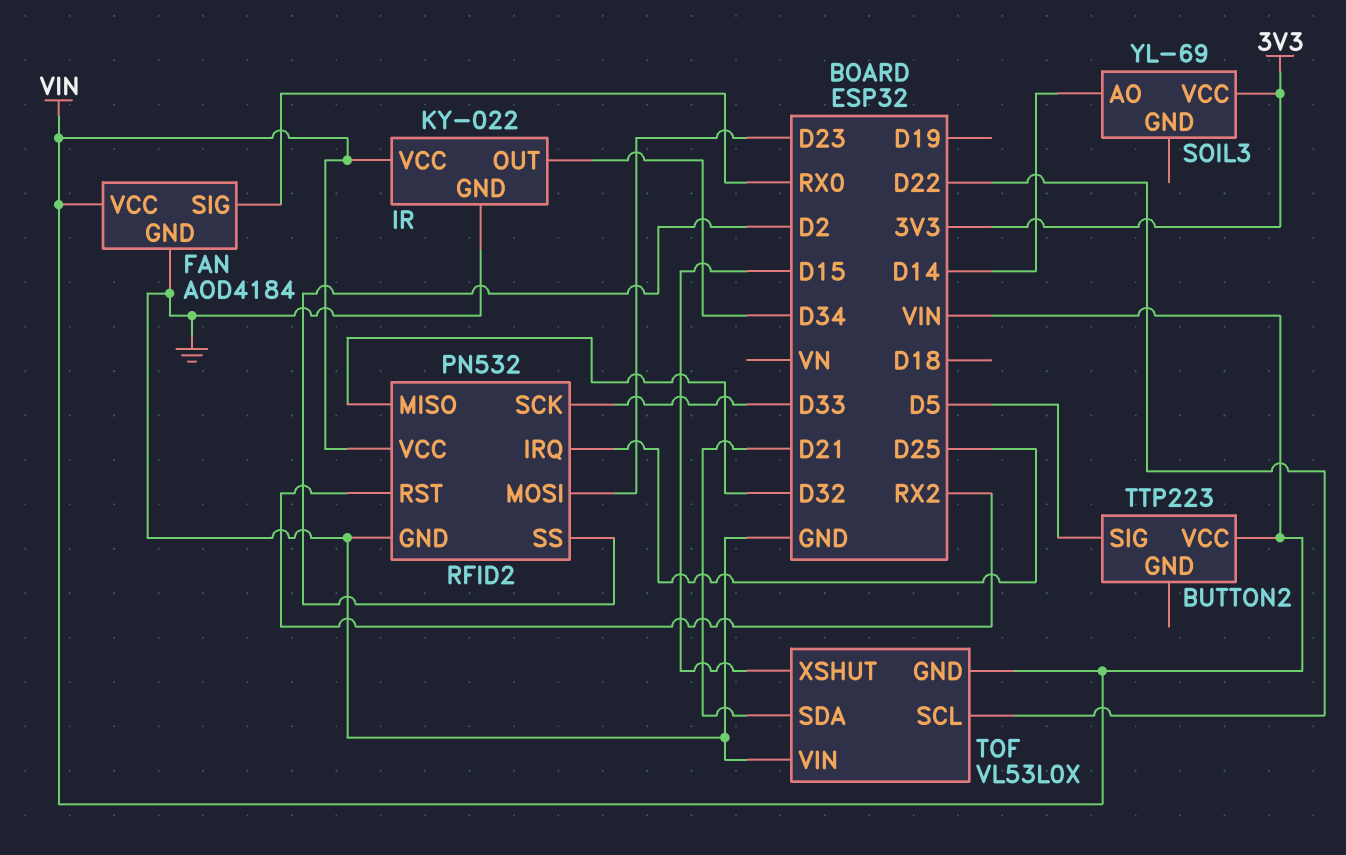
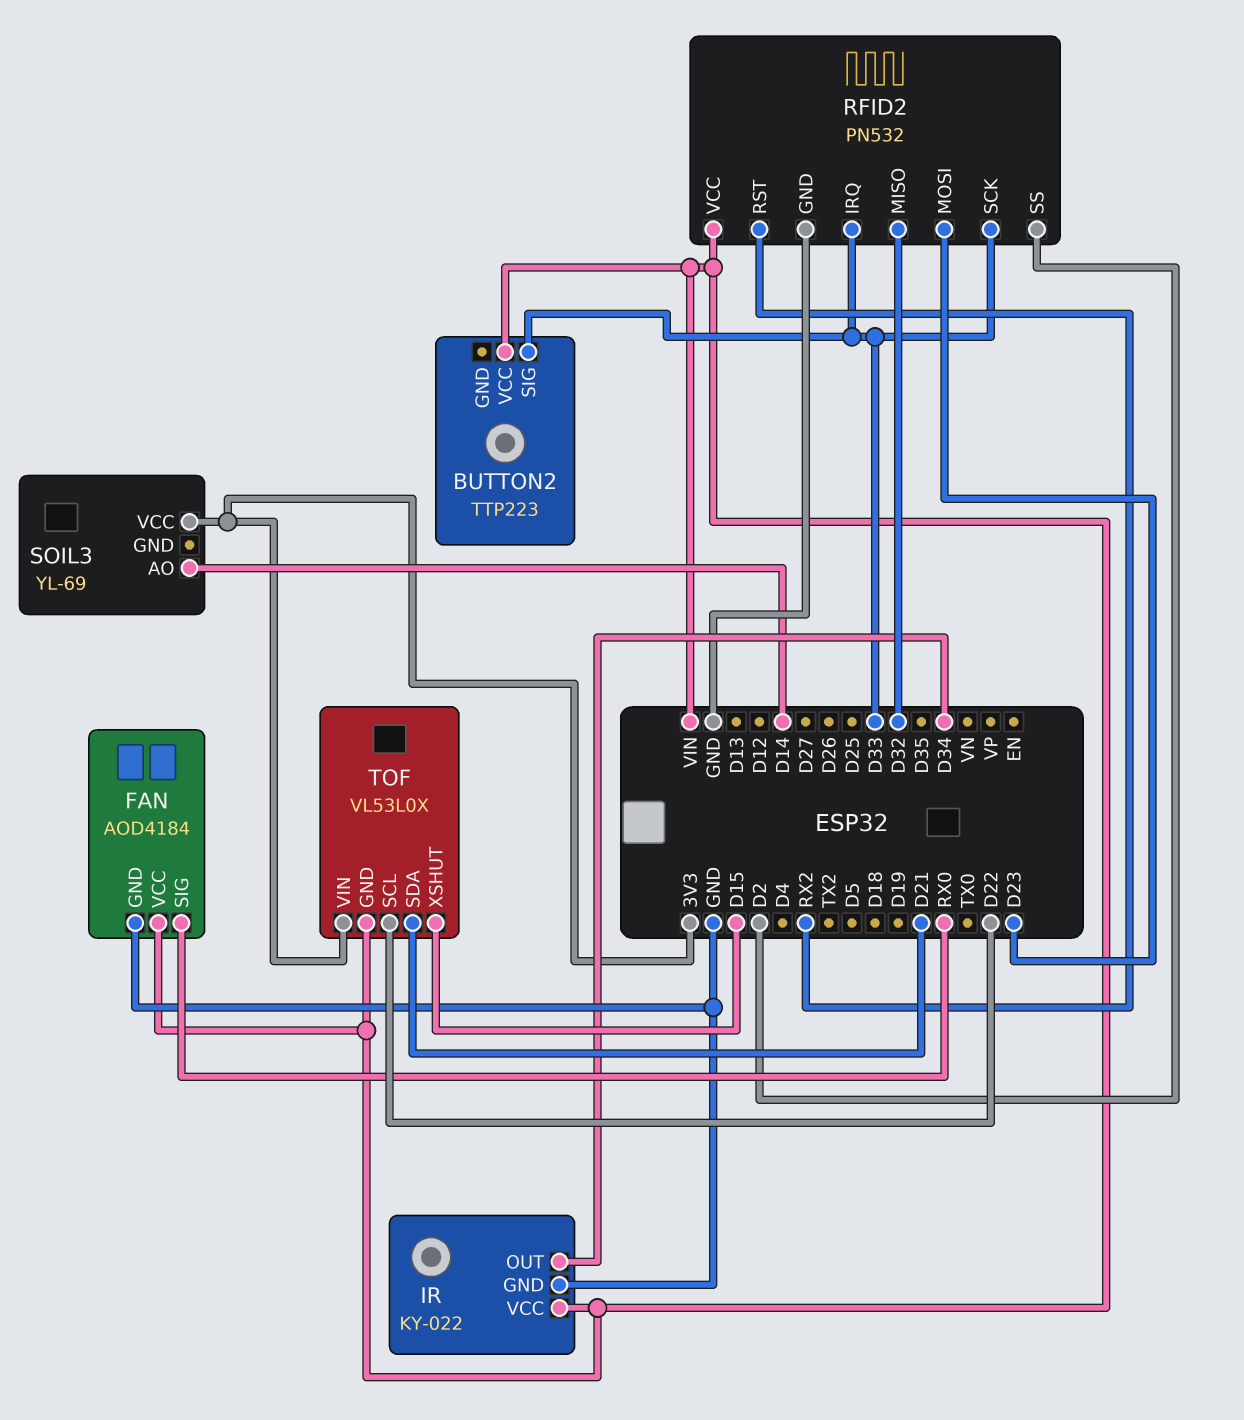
BUTTON2 pin SIG: D5 -> D33
RFID2 pin IRQ: D25 -> D33
TOF pin VIN: GND -> 3V3

